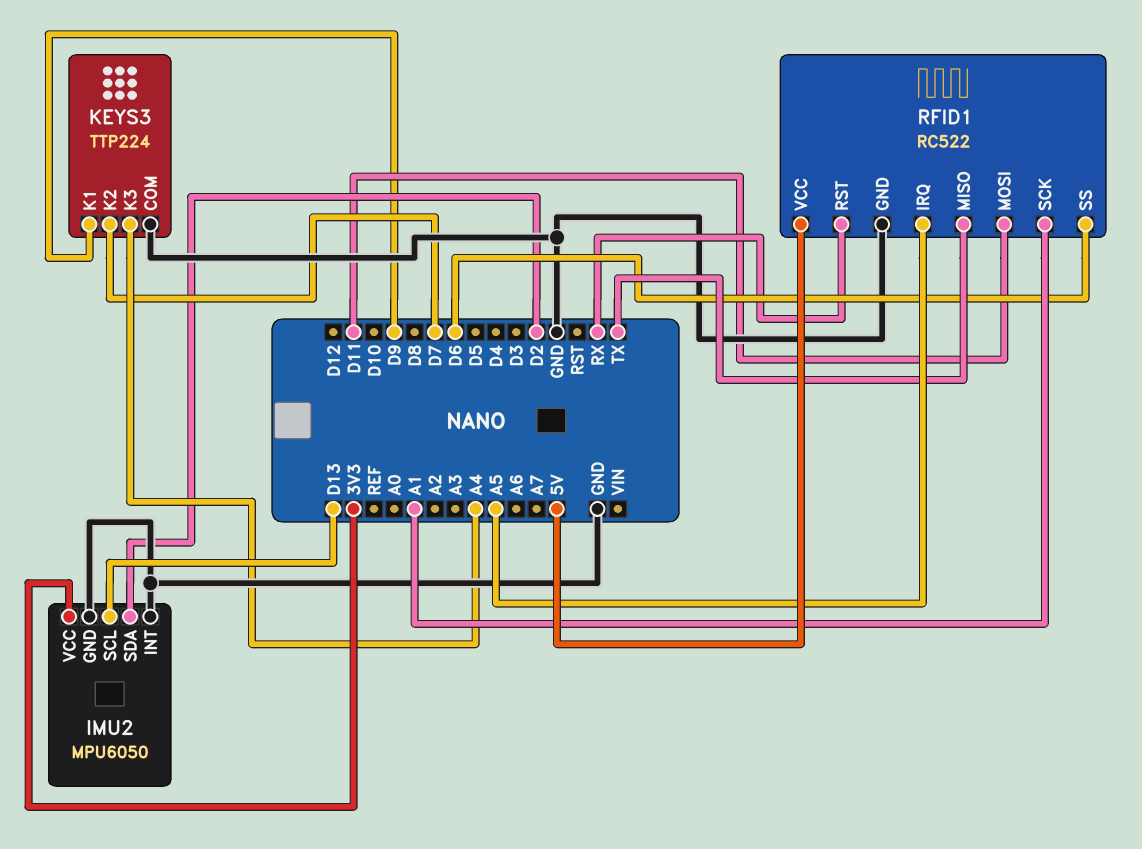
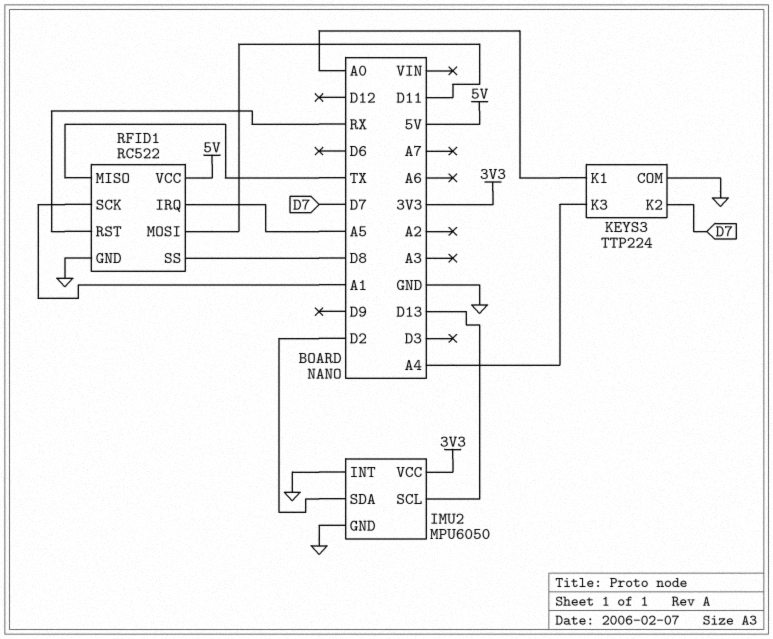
KEYS3 pin K1: D9 -> A0
RFID1 pin SS: D6 -> D8

